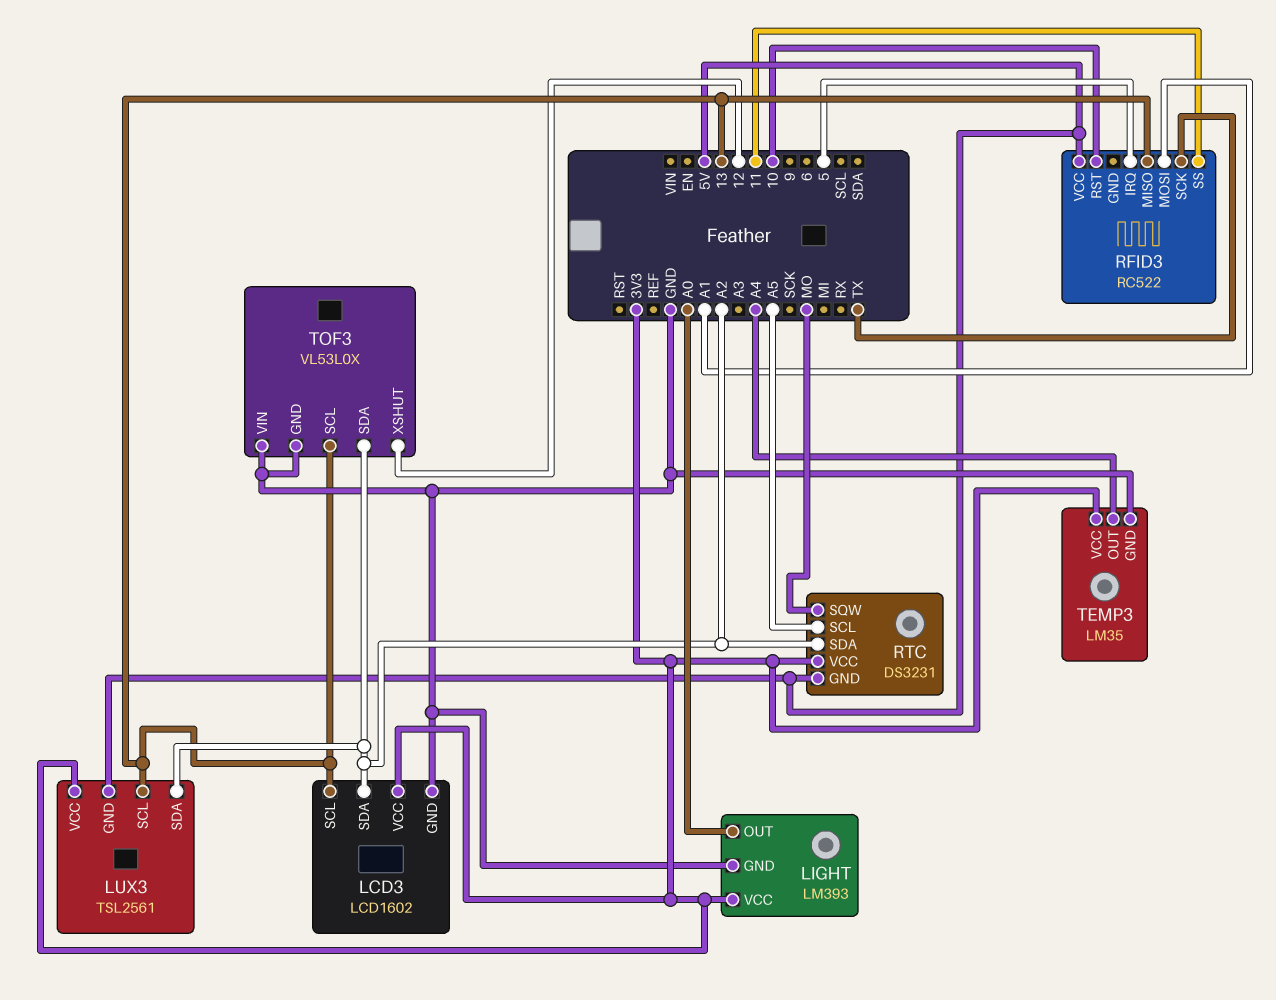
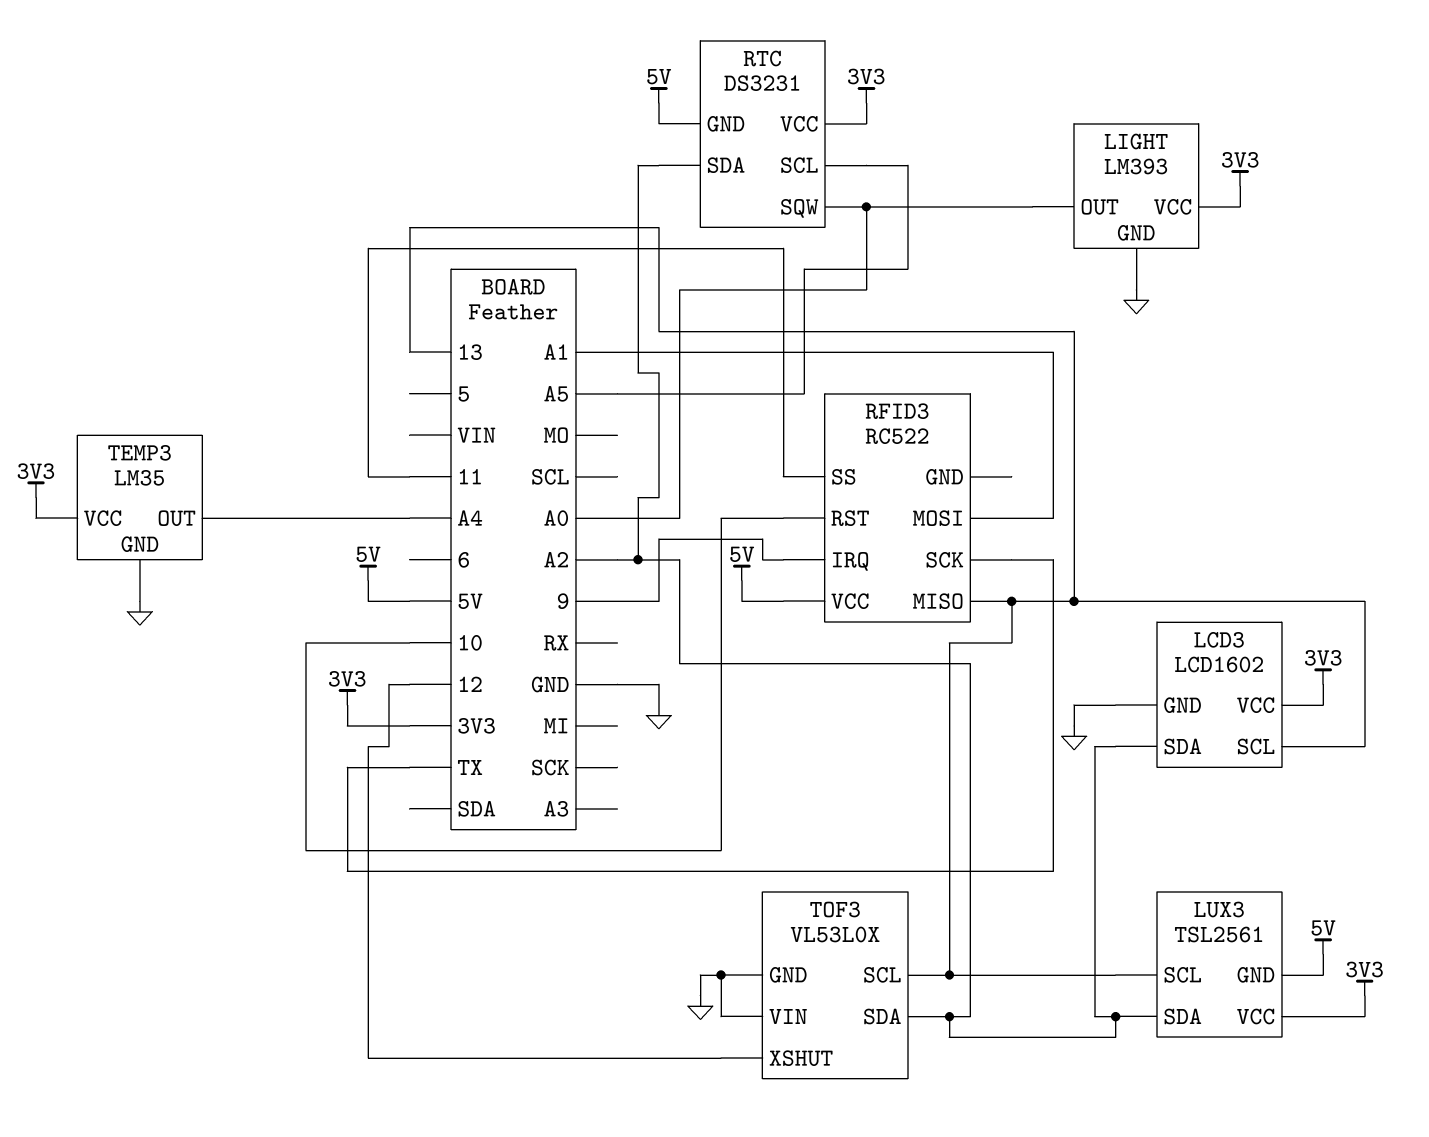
RFID3 pin IRQ: 5 -> 9
RTC pin SQW: MO -> A0

